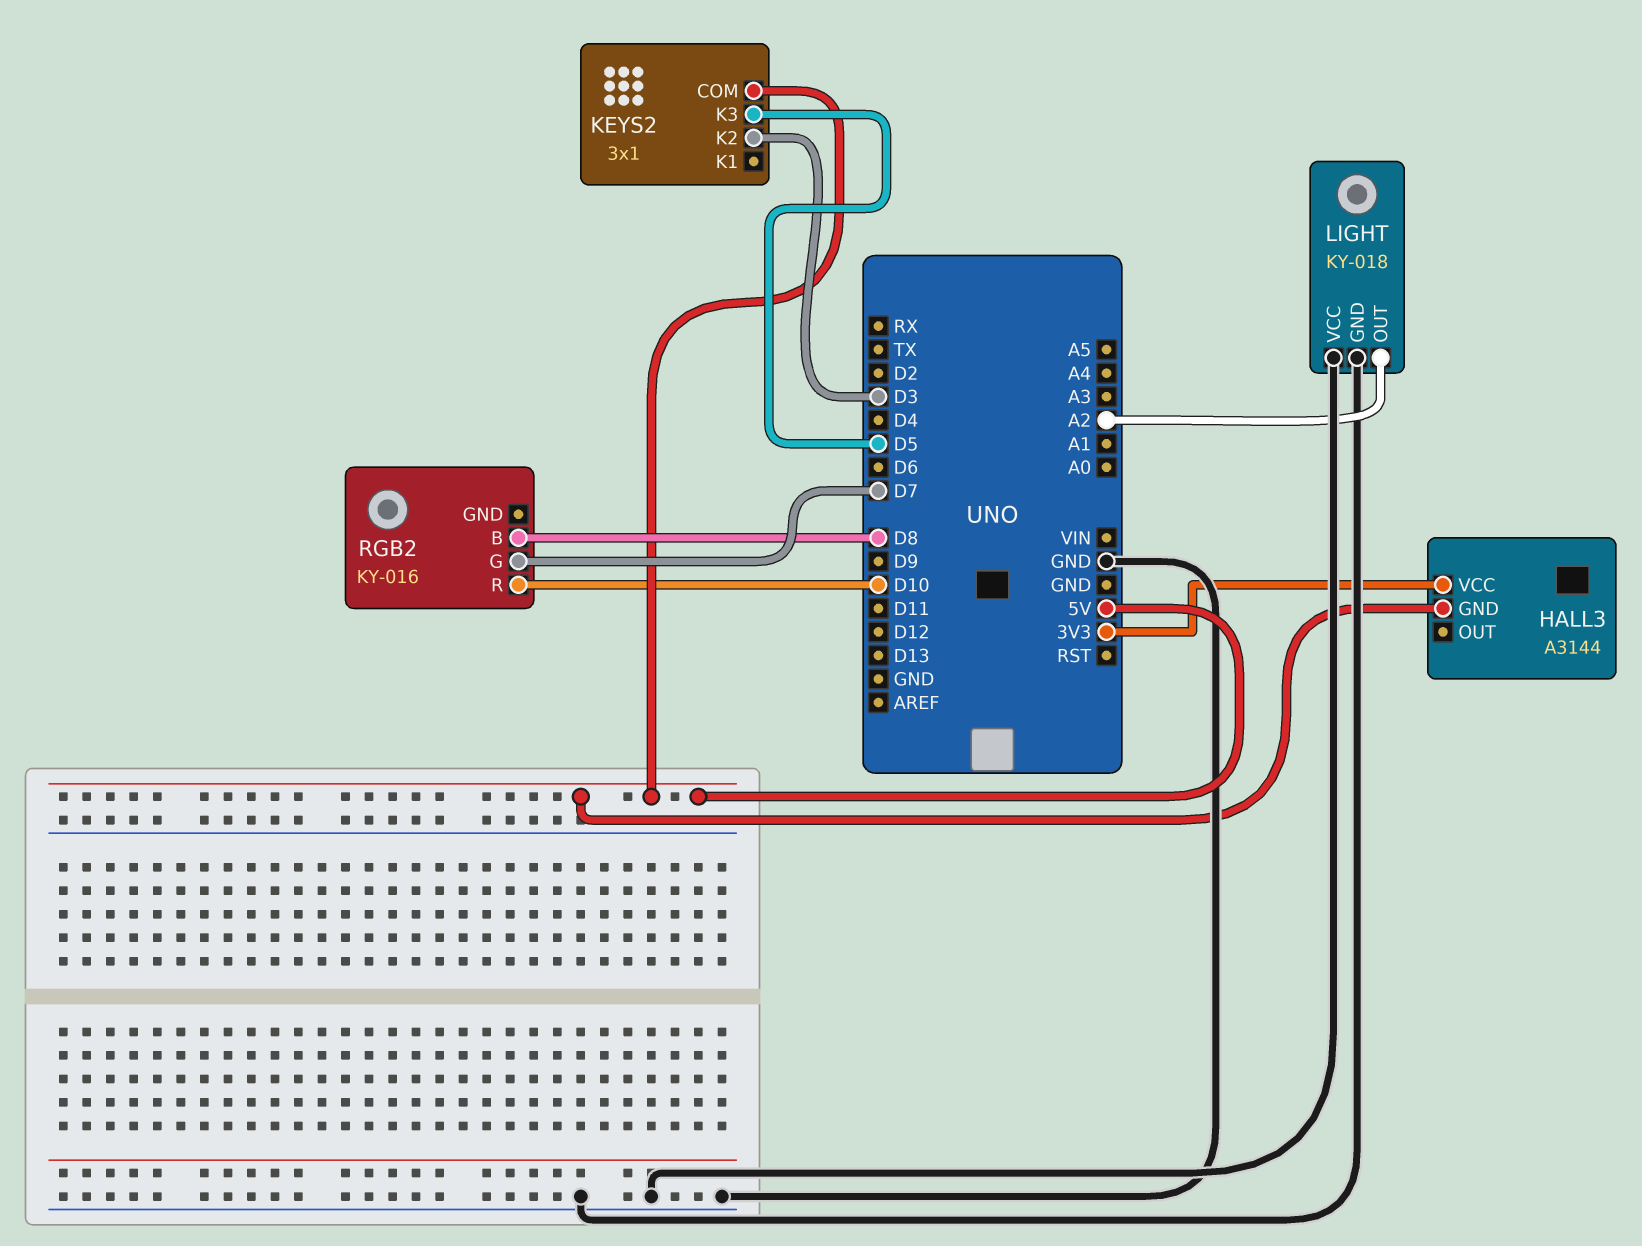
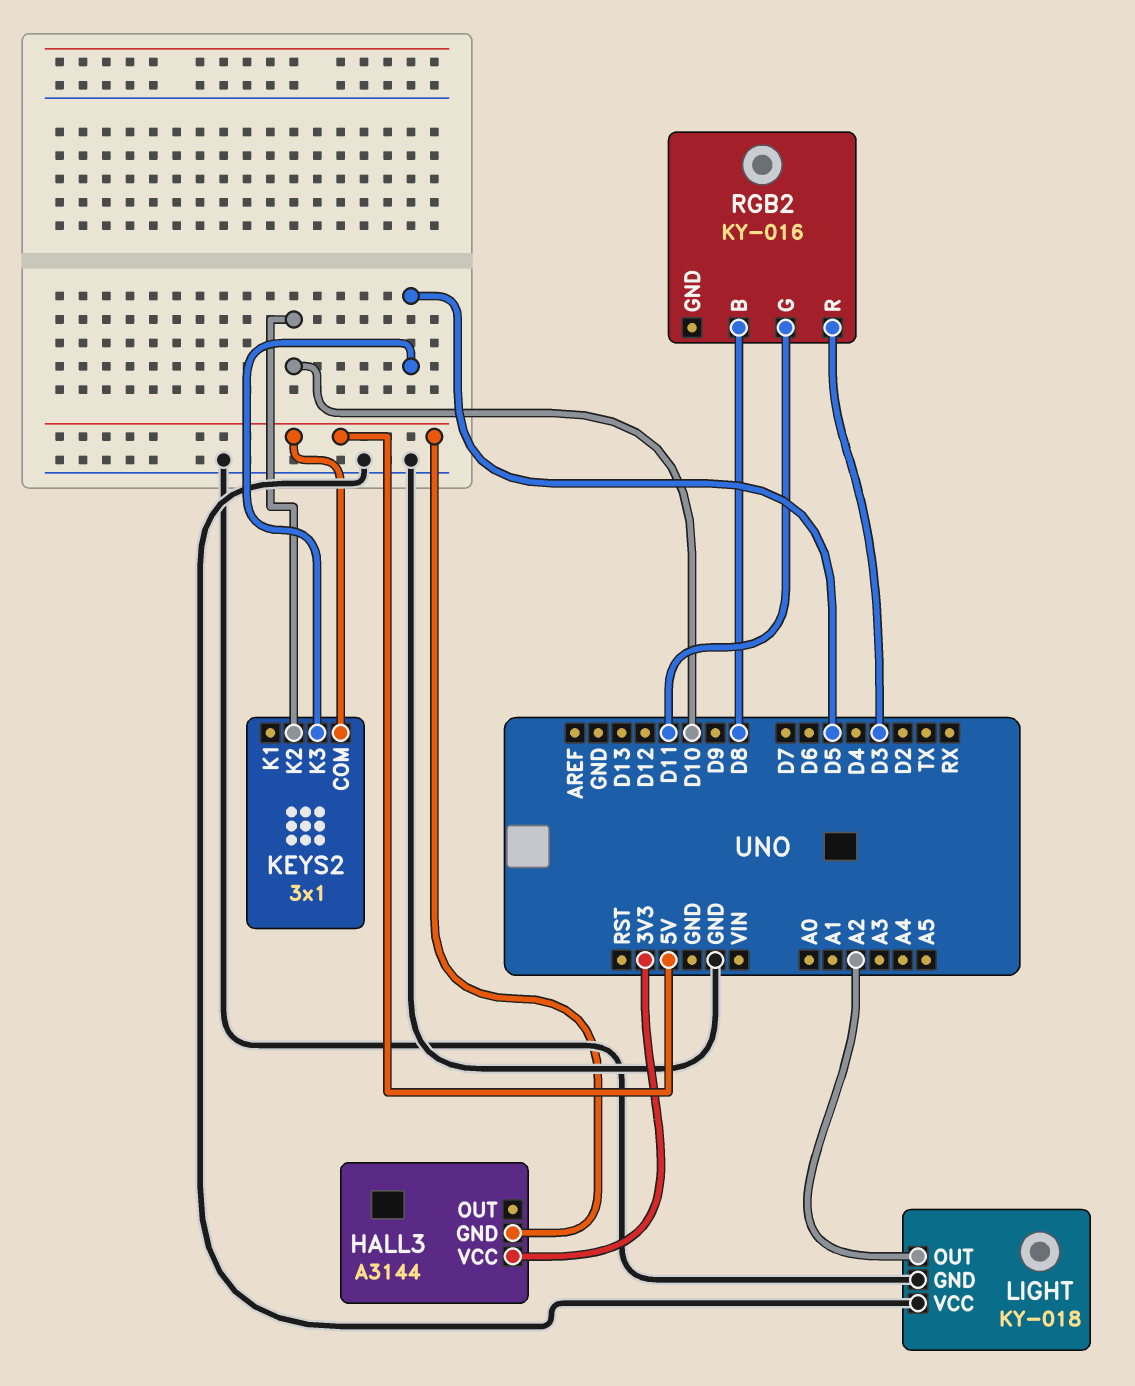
KEYS2 pin K2: D3 -> D10
RGB2 pin G: D7 -> D11
RGB2 pin R: D10 -> D3

